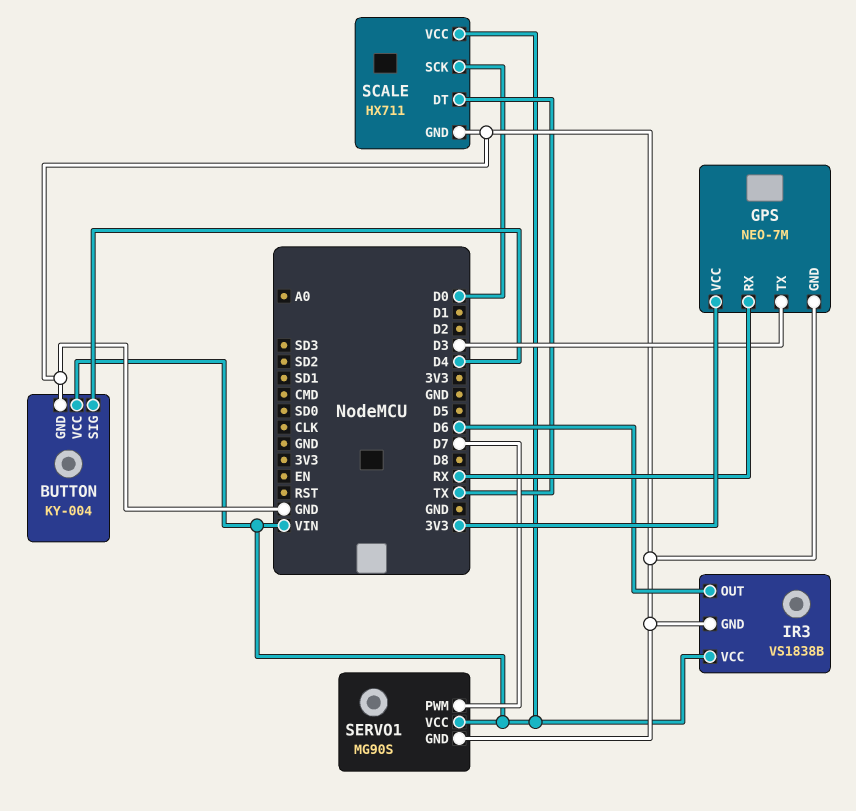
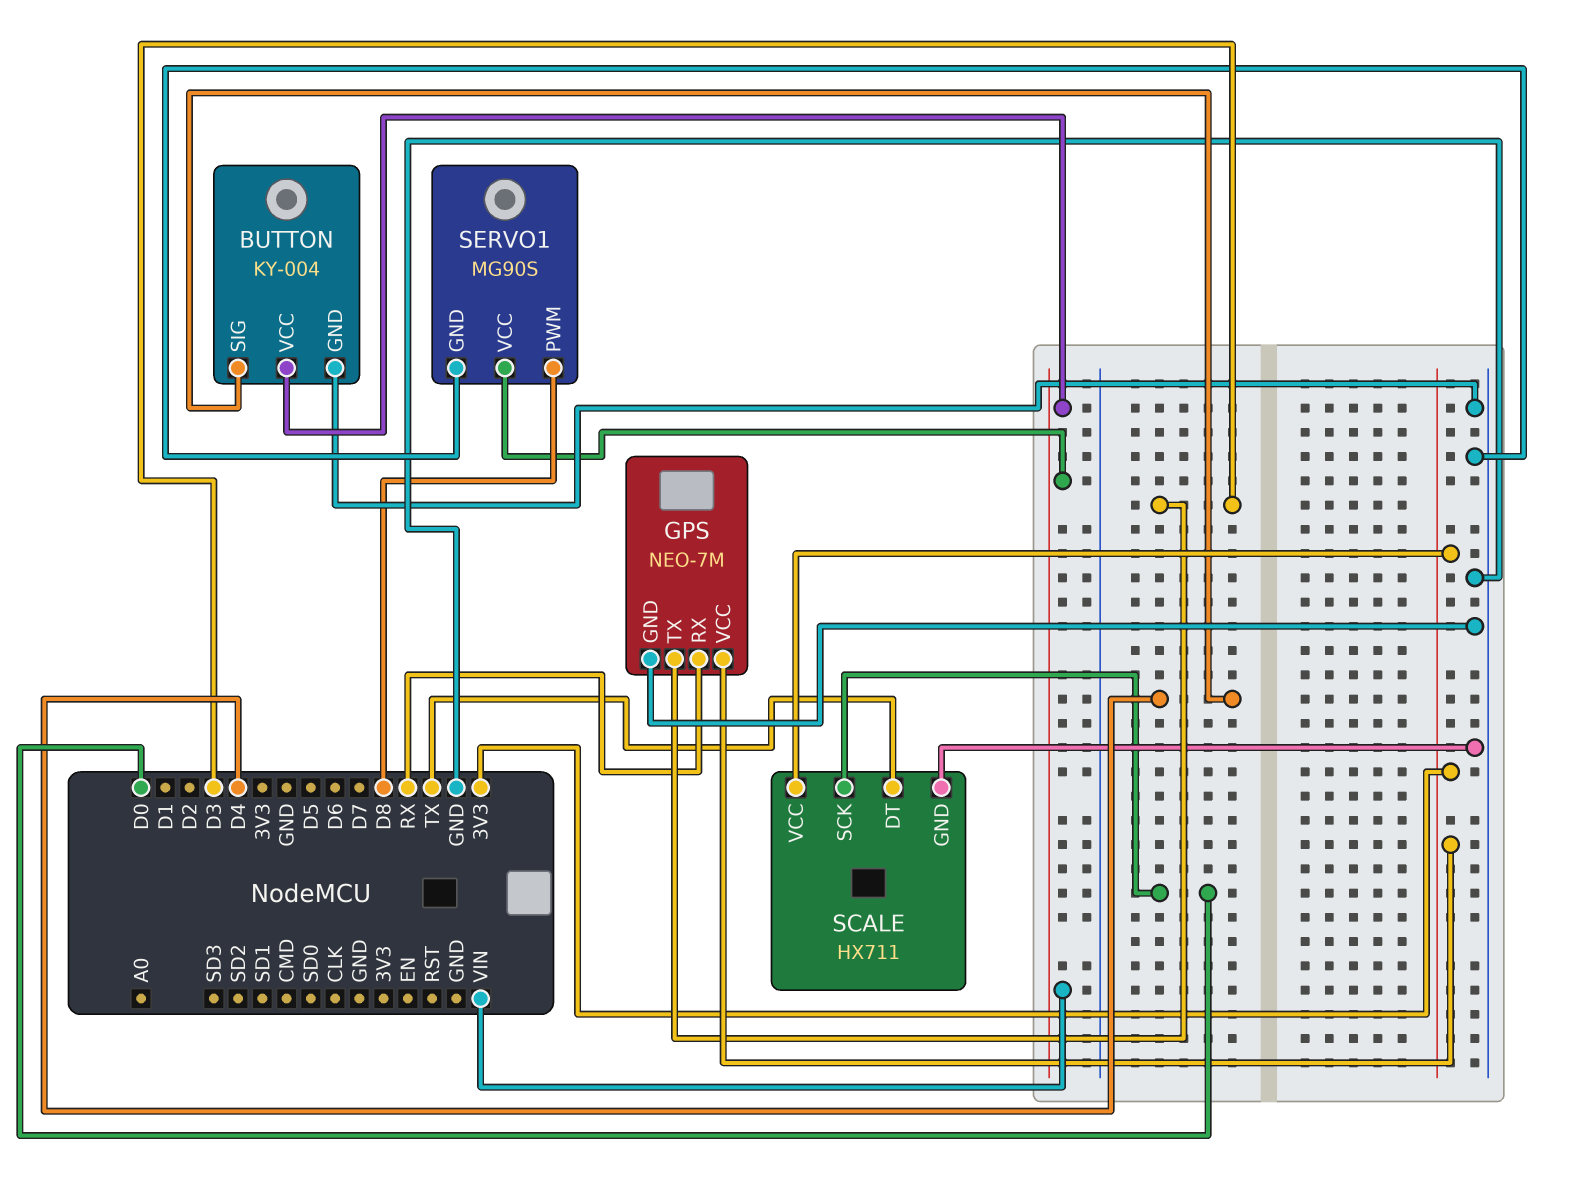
IR3: VS1838B -> none
IR3 pin GND: GND -> none
IR3 pin OUT: D6 -> none
IR3 pin VCC: VIN -> none
SCALE pin VCC: VIN -> 3V3
SERVO1 pin PWM: D7 -> D8

